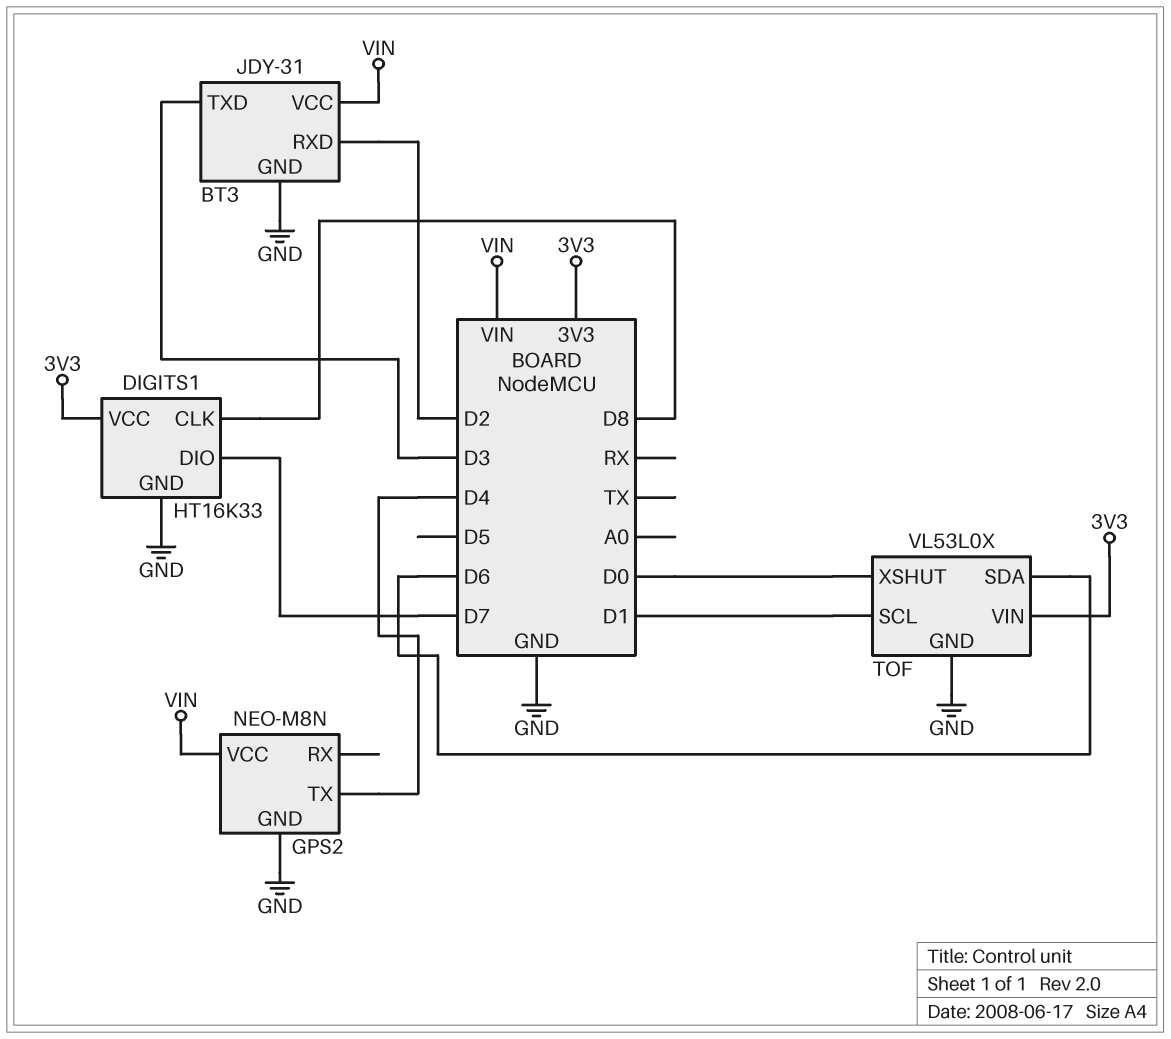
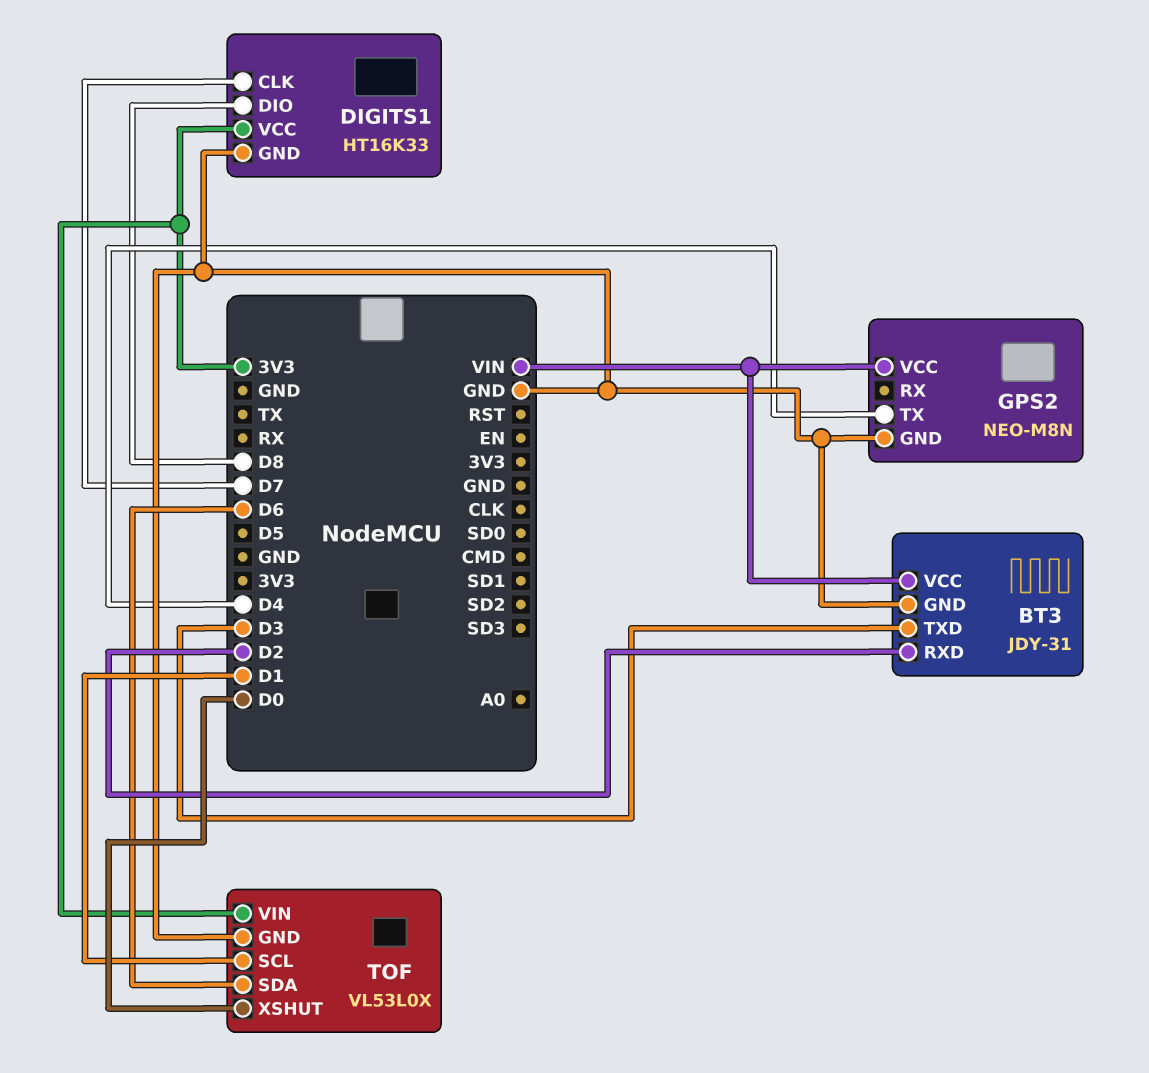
DIGITS1 pin CLK: D8 -> D7
DIGITS1 pin DIO: D7 -> D8

